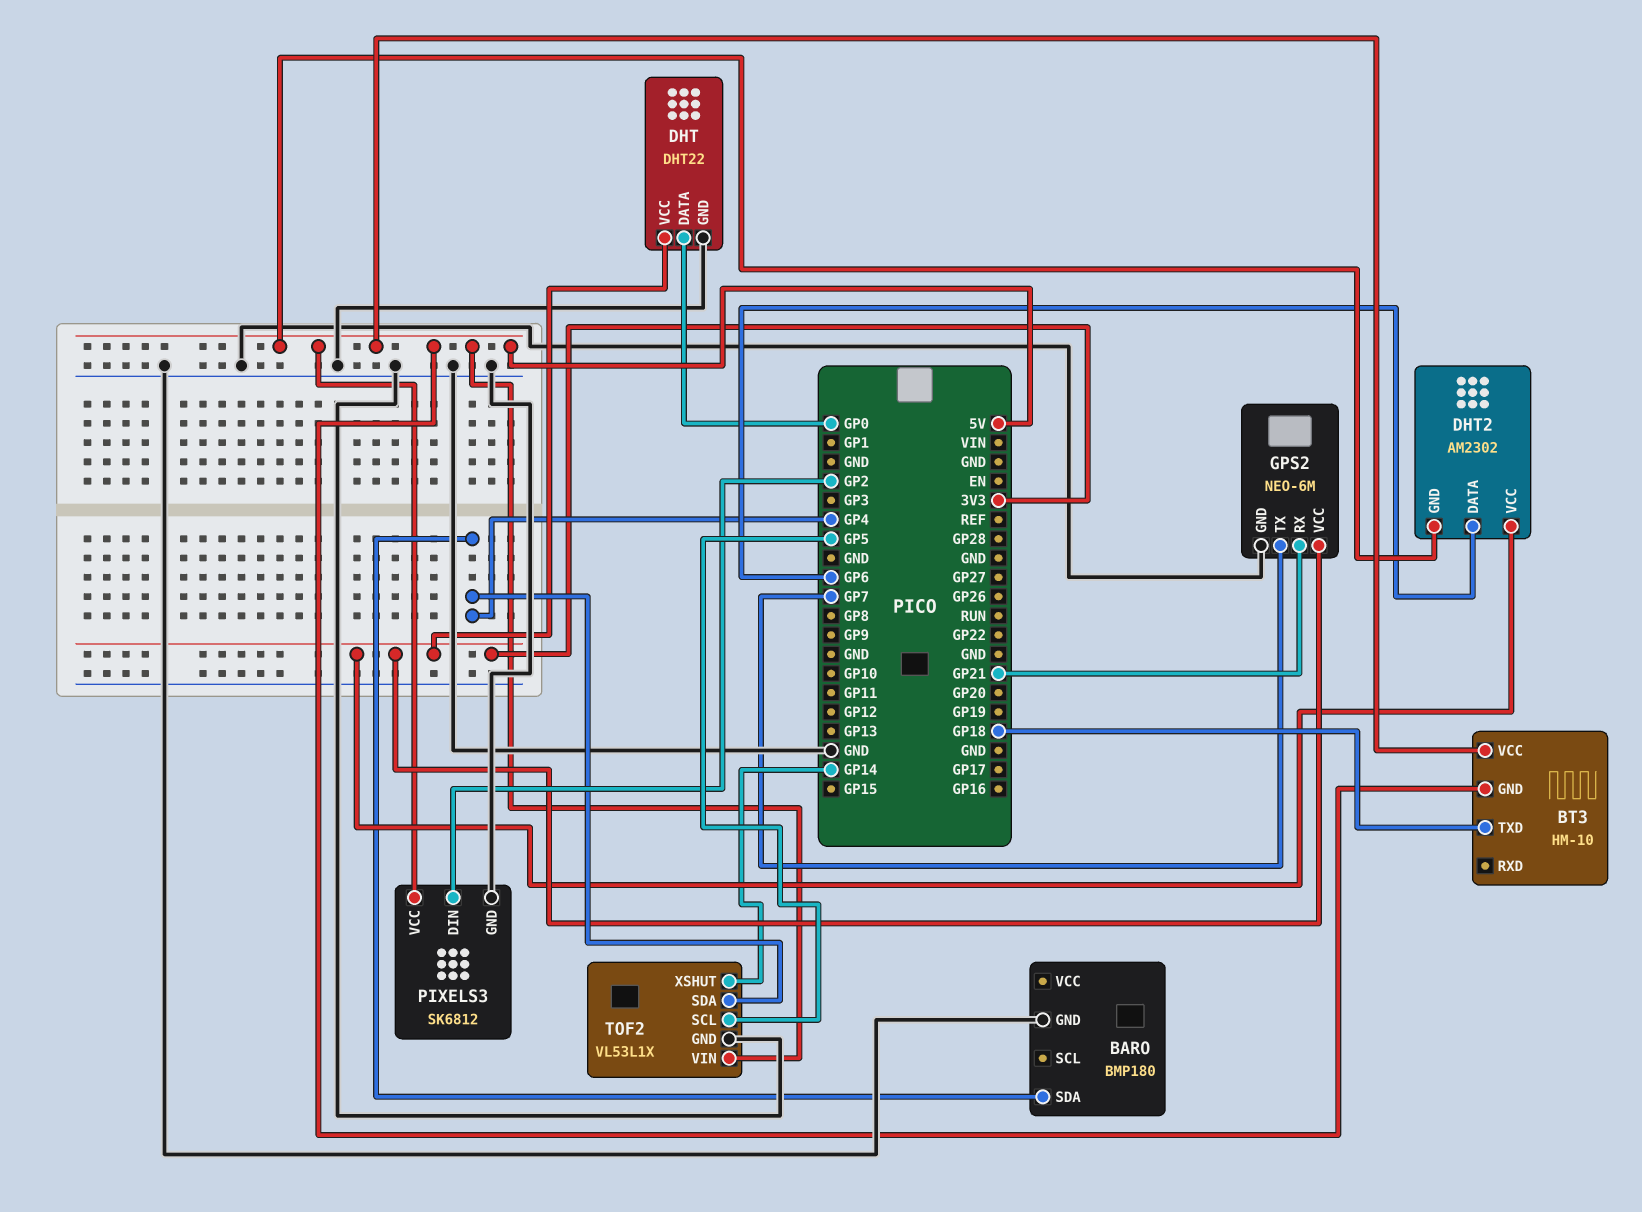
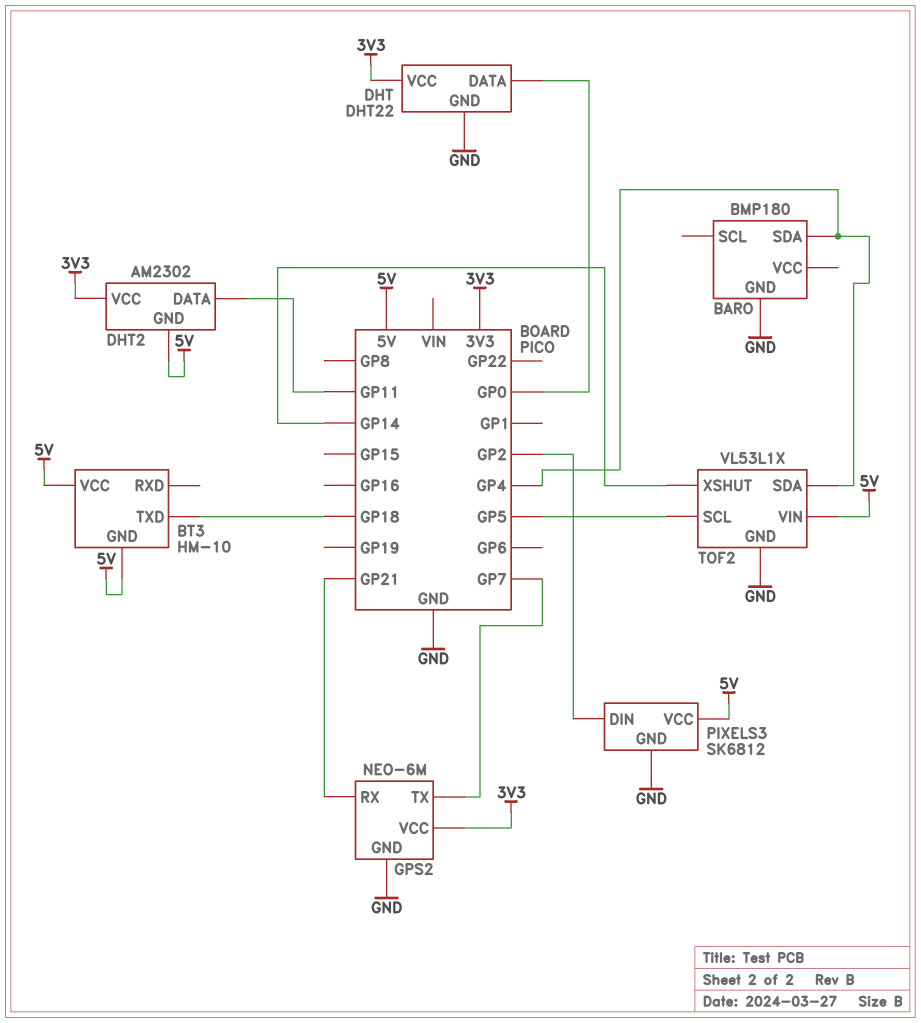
DHT2 pin DATA: GP6 -> GP11

